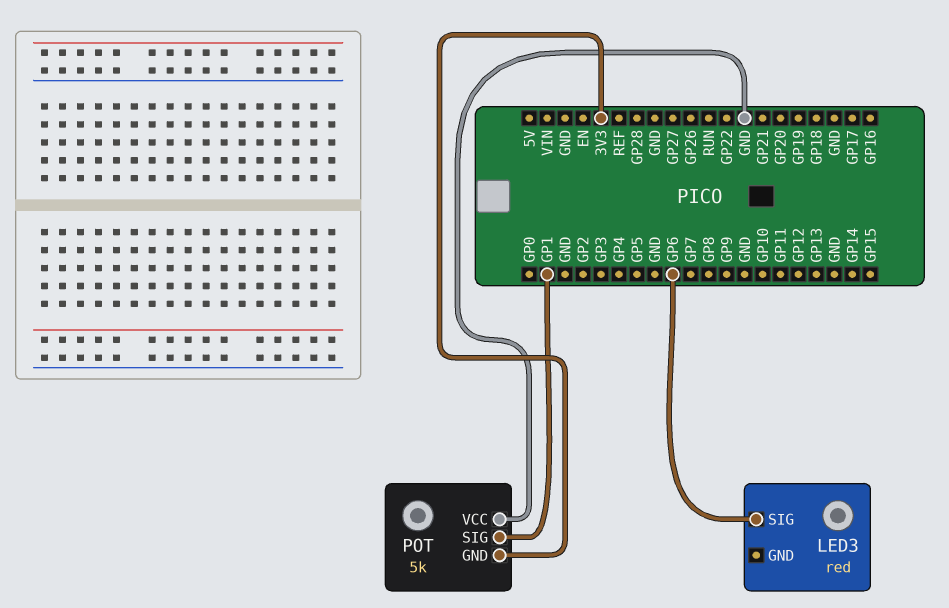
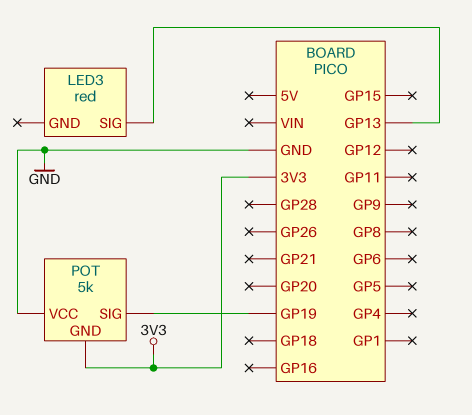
LED3 pin SIG: GP6 -> GP13
POT pin SIG: GP1 -> GP19

